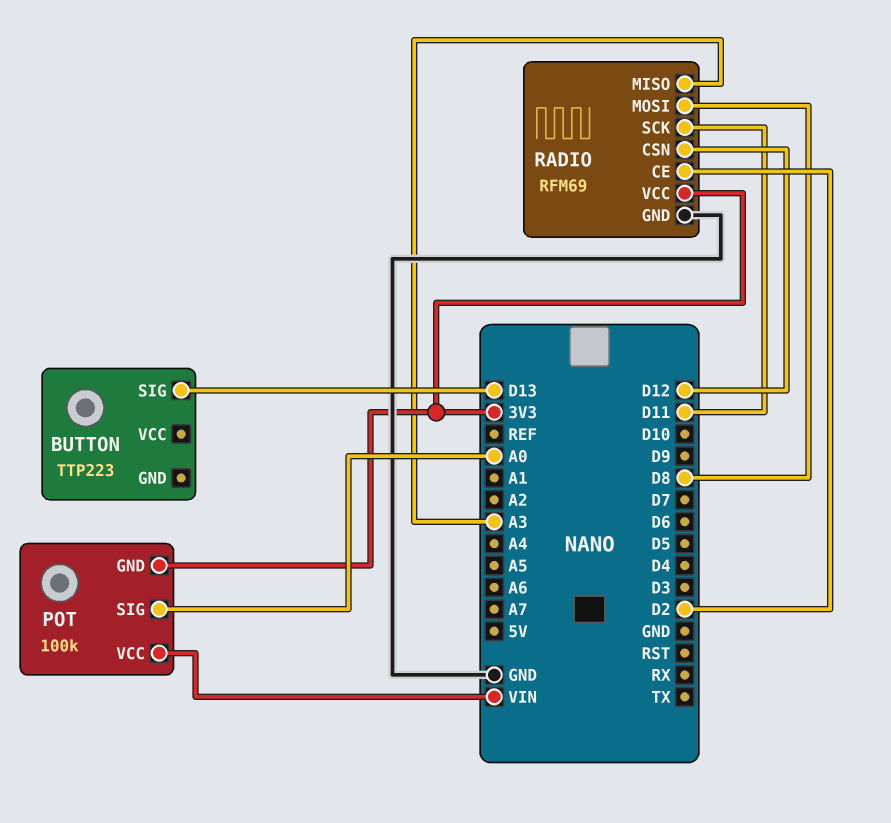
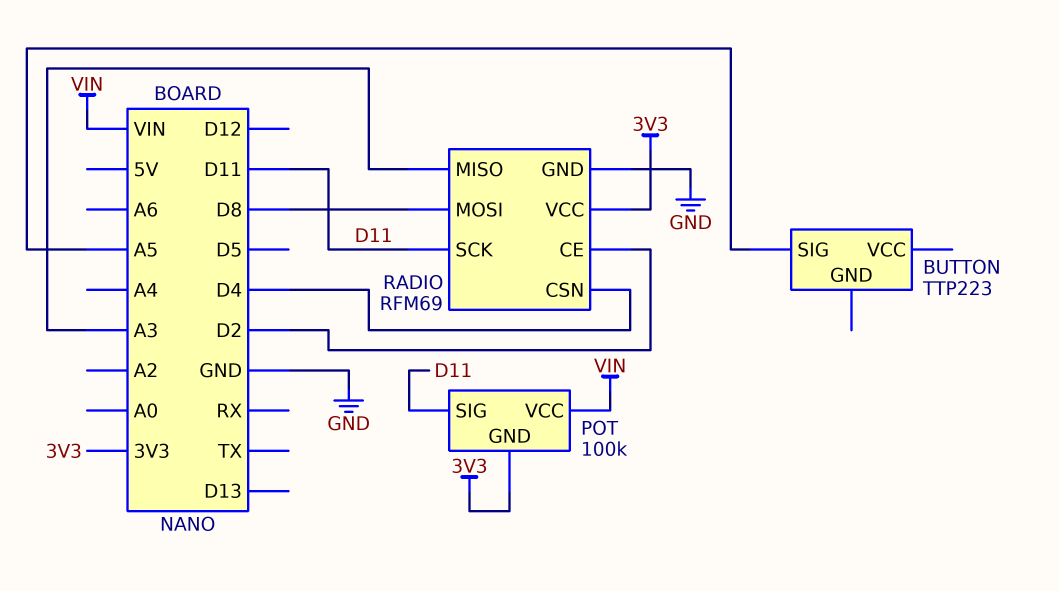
BUTTON pin SIG: D13 -> A5
POT pin SIG: A0 -> D11
RADIO pin CSN: D12 -> D4

